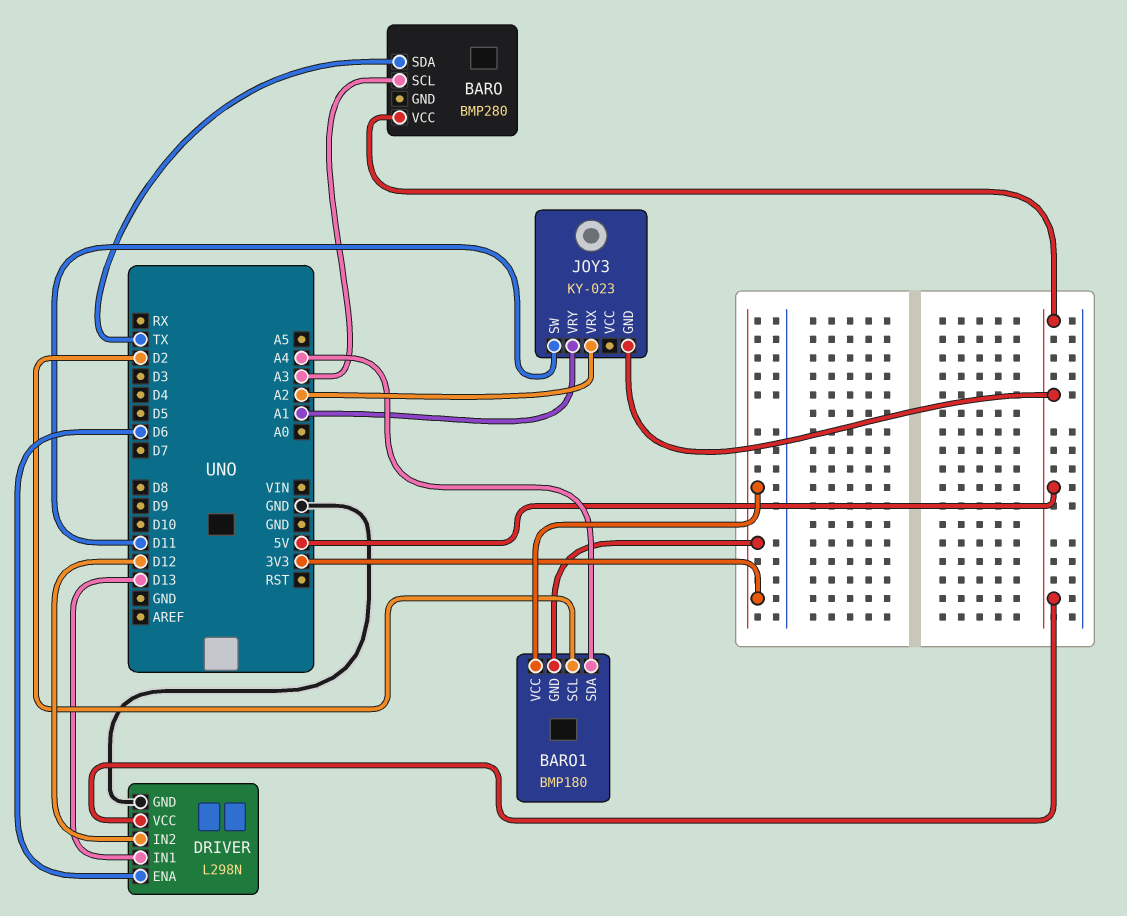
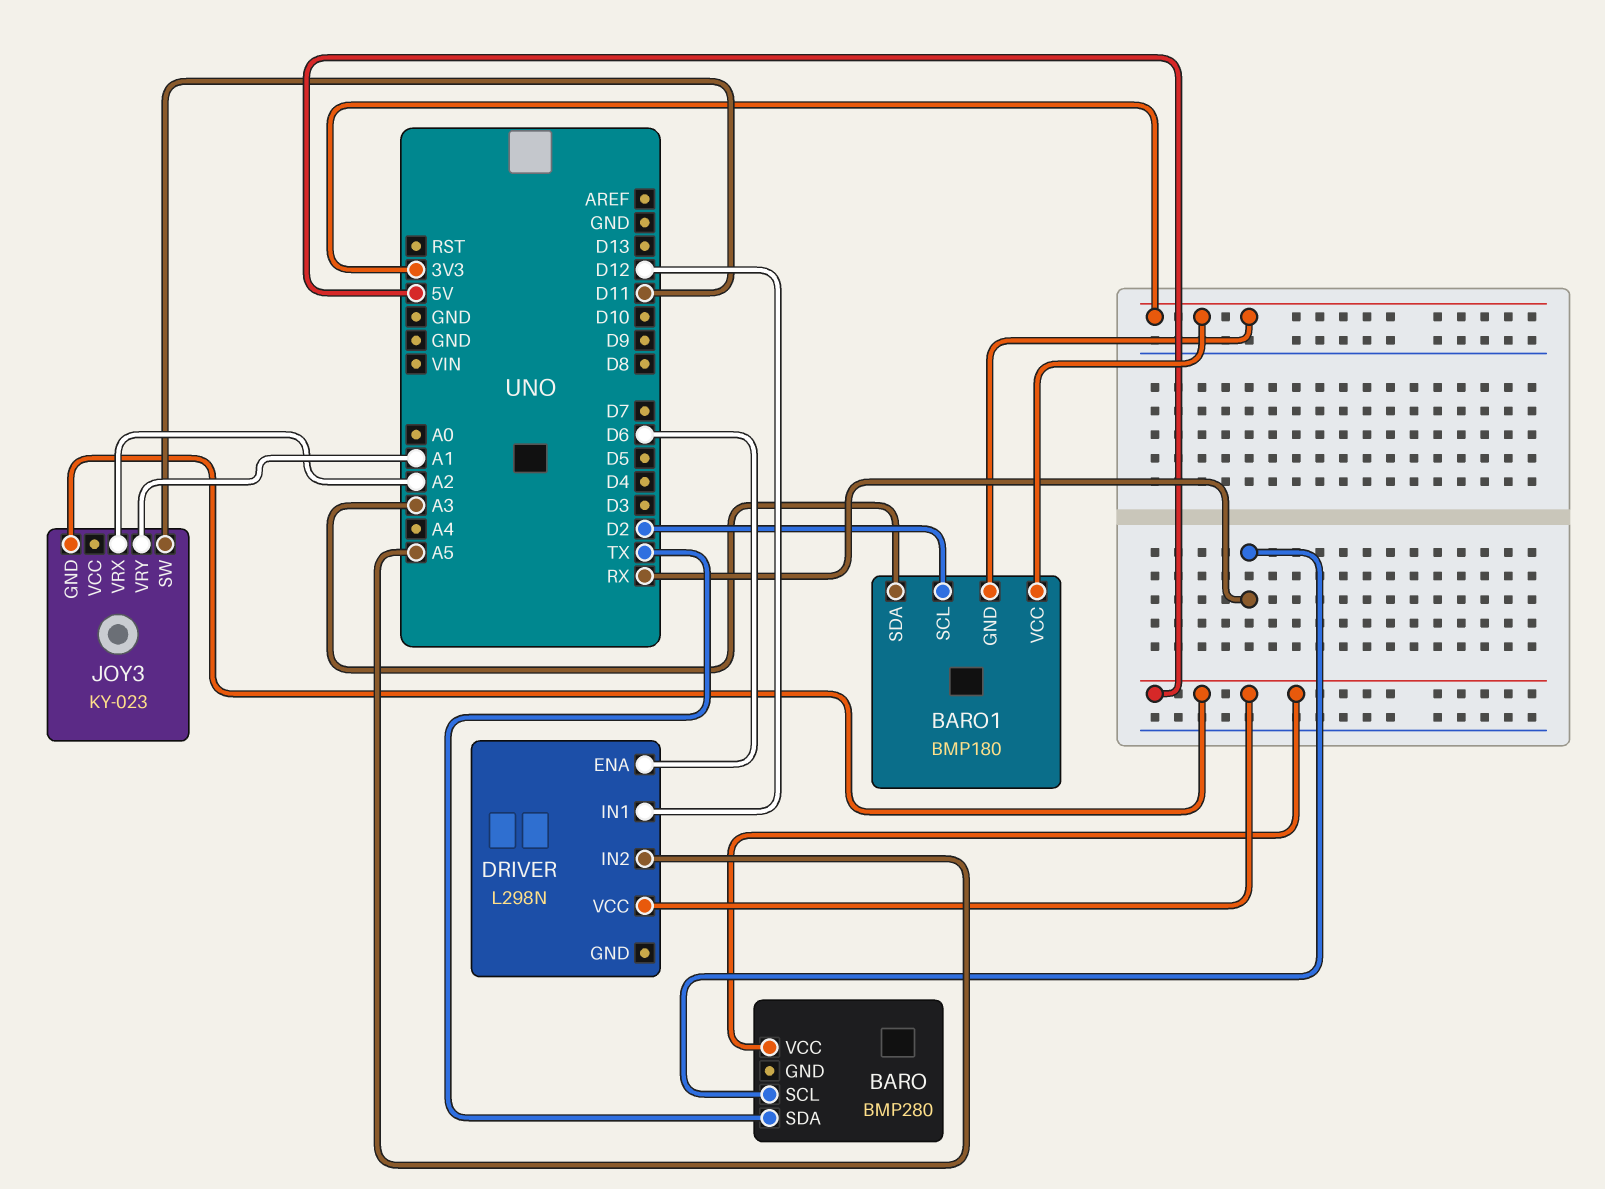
BARO pin SCL: A3 -> RX
BARO1 pin SDA: A4 -> A3
DRIVER pin GND: GND -> none
DRIVER pin IN1: D13 -> D12
DRIVER pin IN2: D12 -> A5

